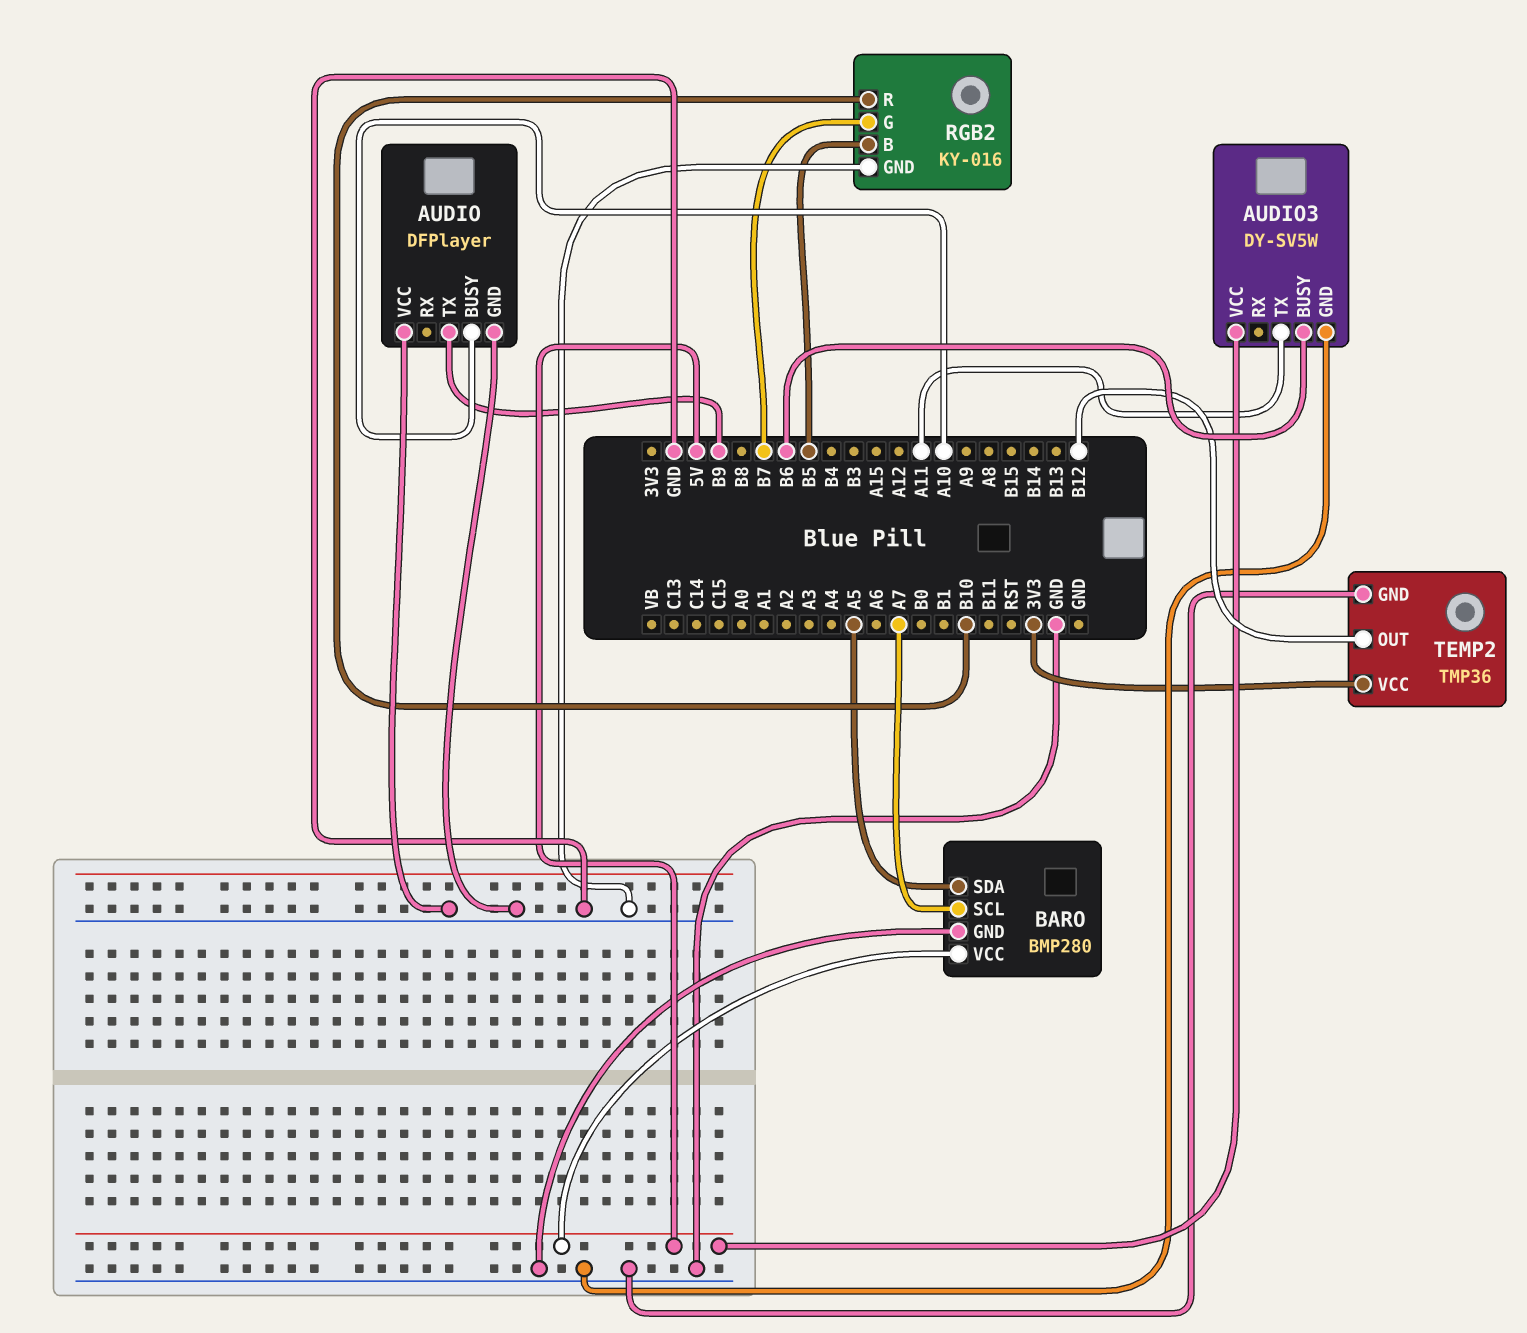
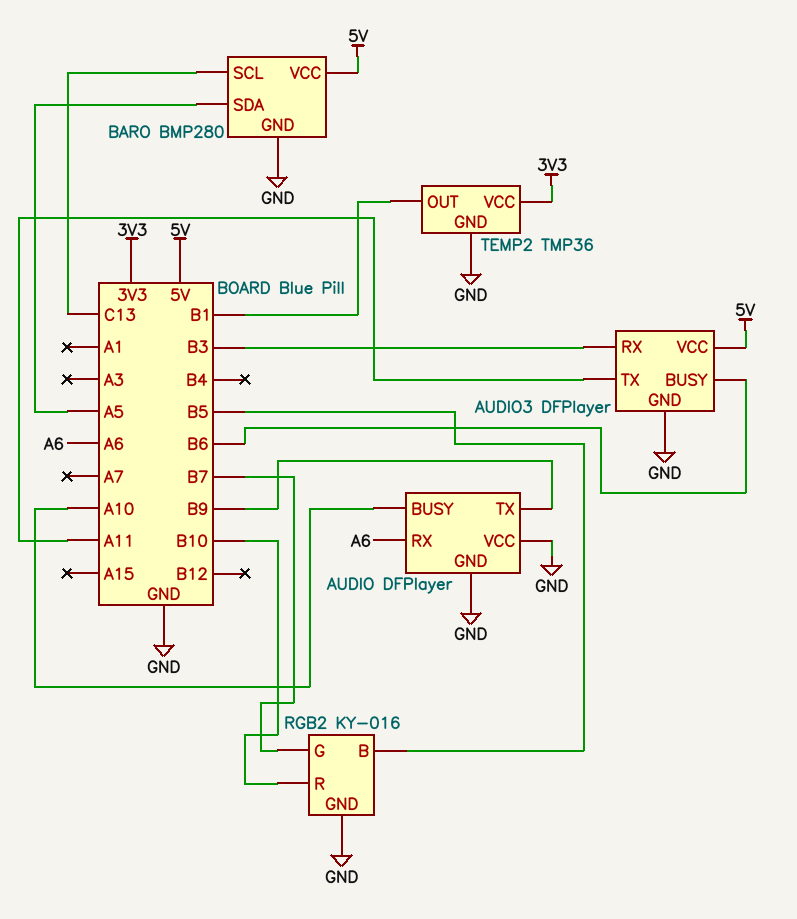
AUDIO pin RX: none -> A6
AUDIO3: DY-SV5W -> DFPlayer
AUDIO3 pin RX: none -> B3
BARO pin SCL: A7 -> C13
TEMP2 pin OUT: B12 -> B1

